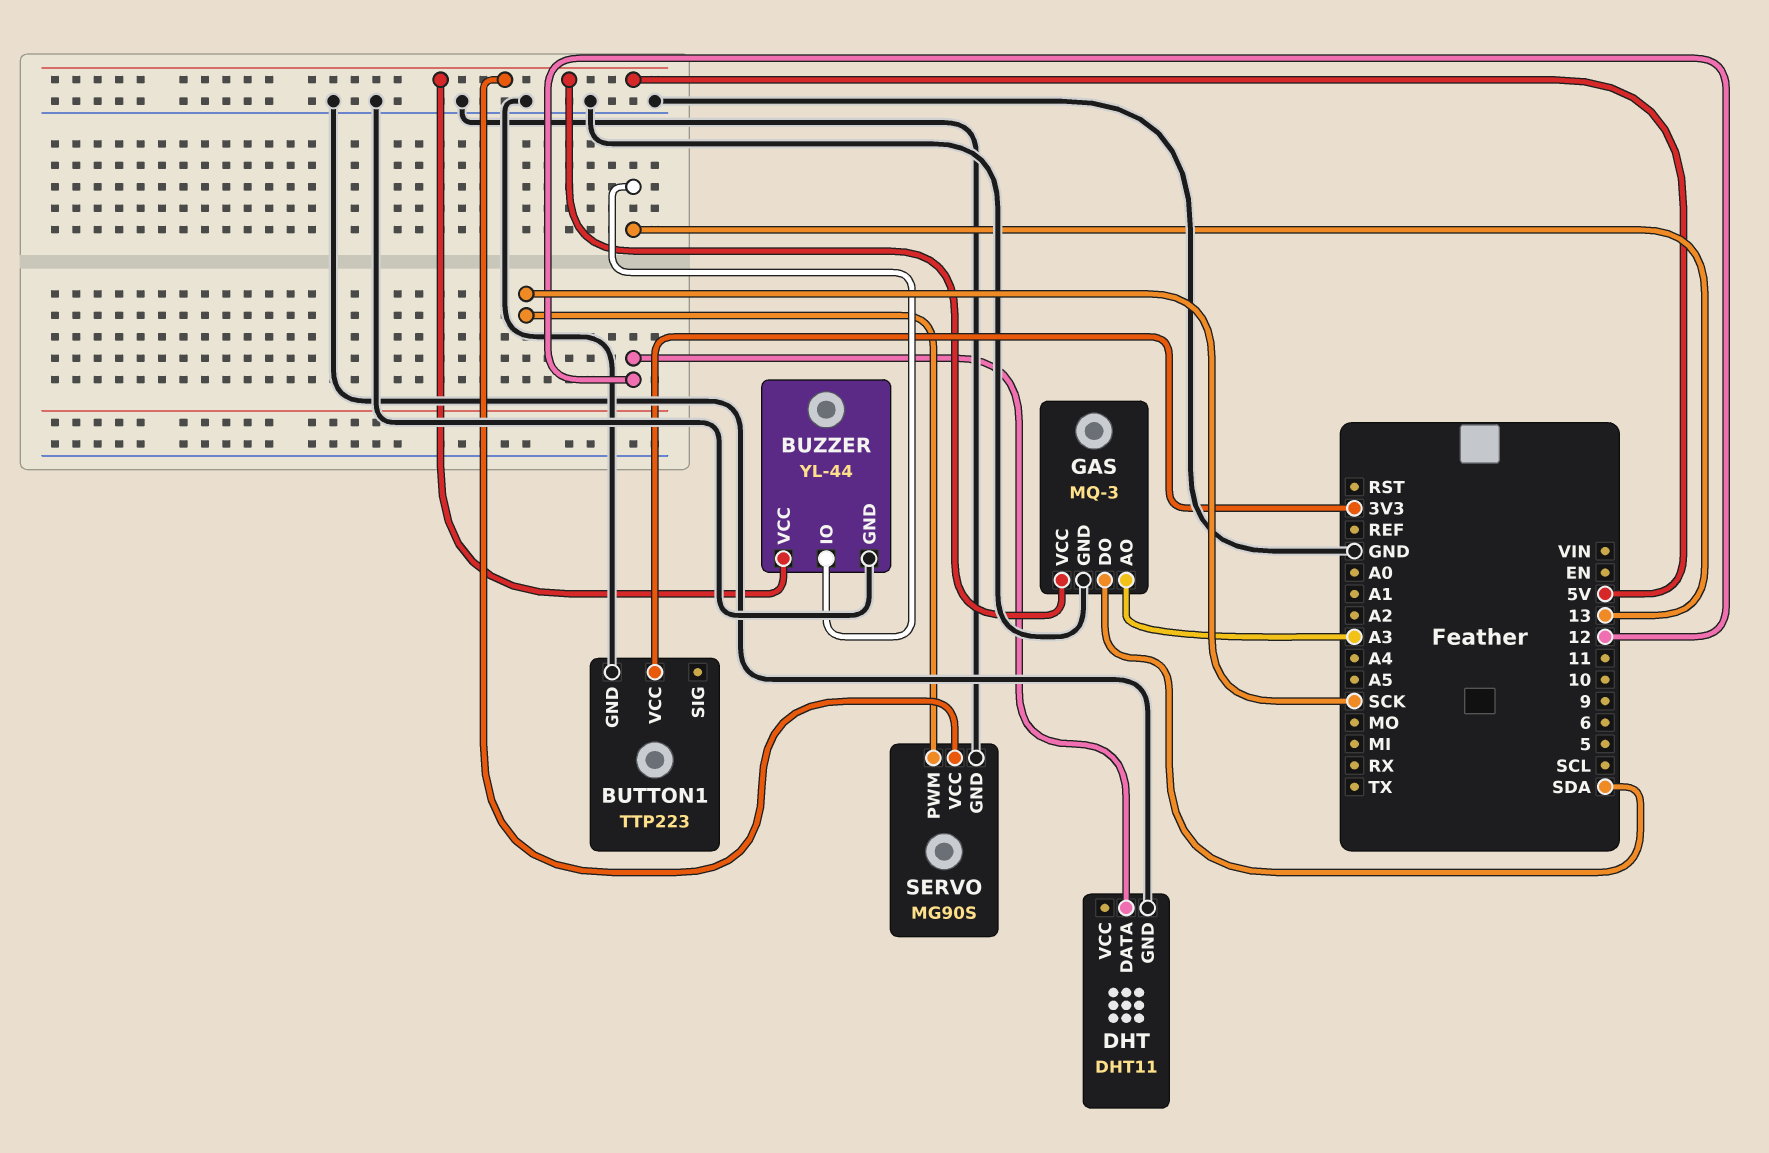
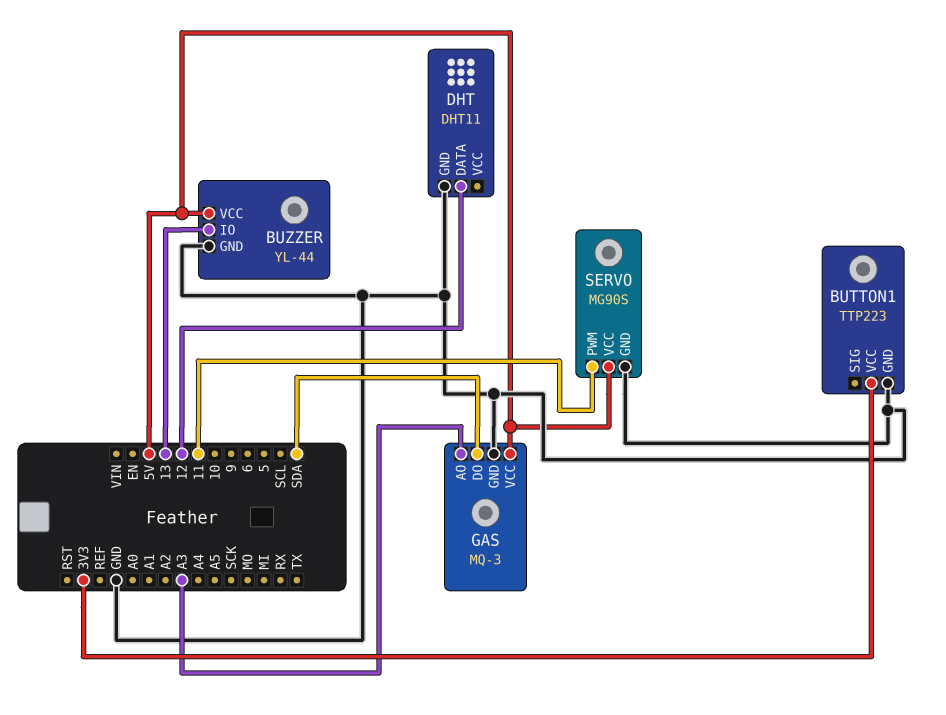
SERVO pin PWM: SCK -> 11

